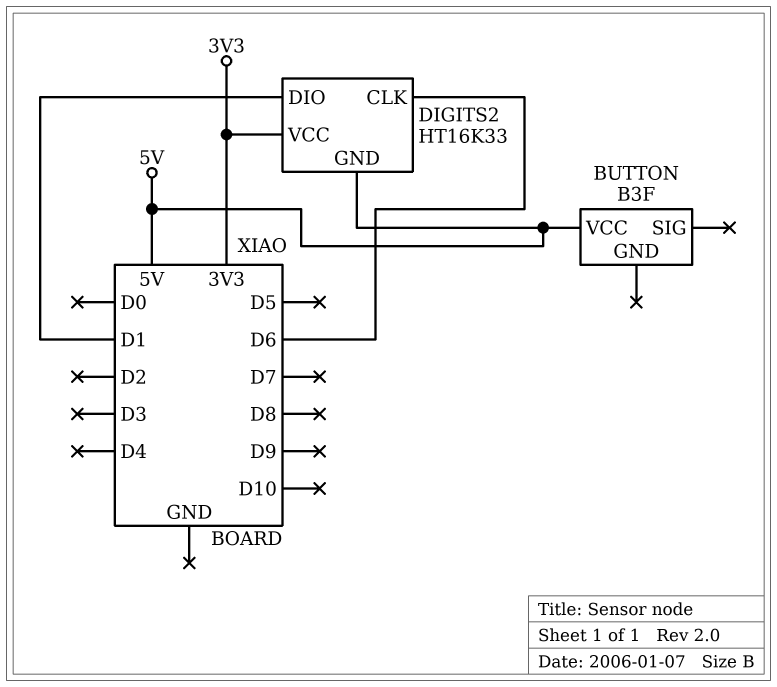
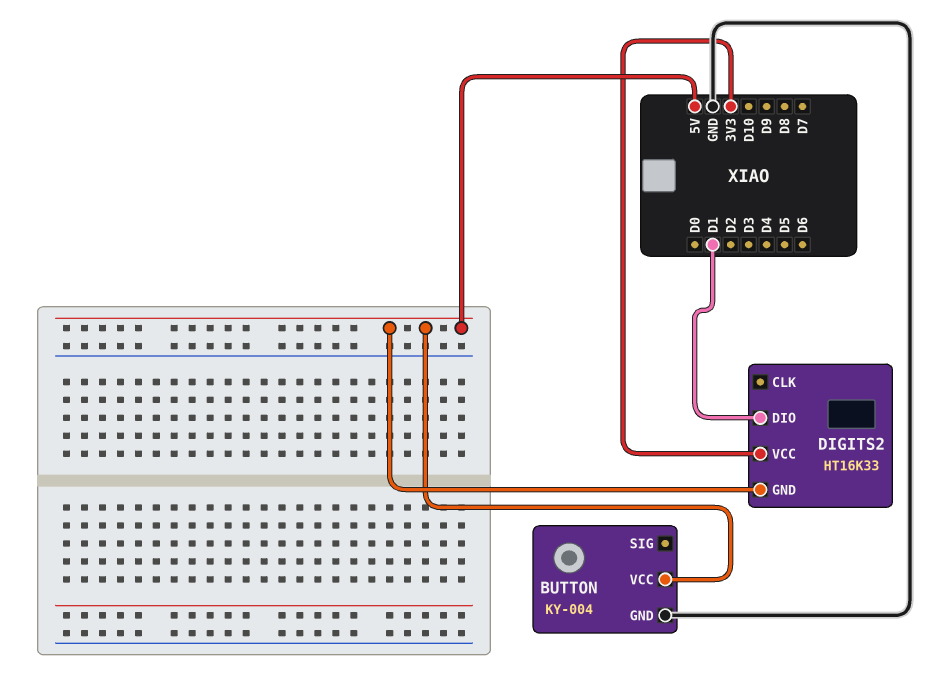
BUTTON: B3F -> KY-004
BUTTON pin GND: none -> GND
DIGITS2 pin CLK: D6 -> none

